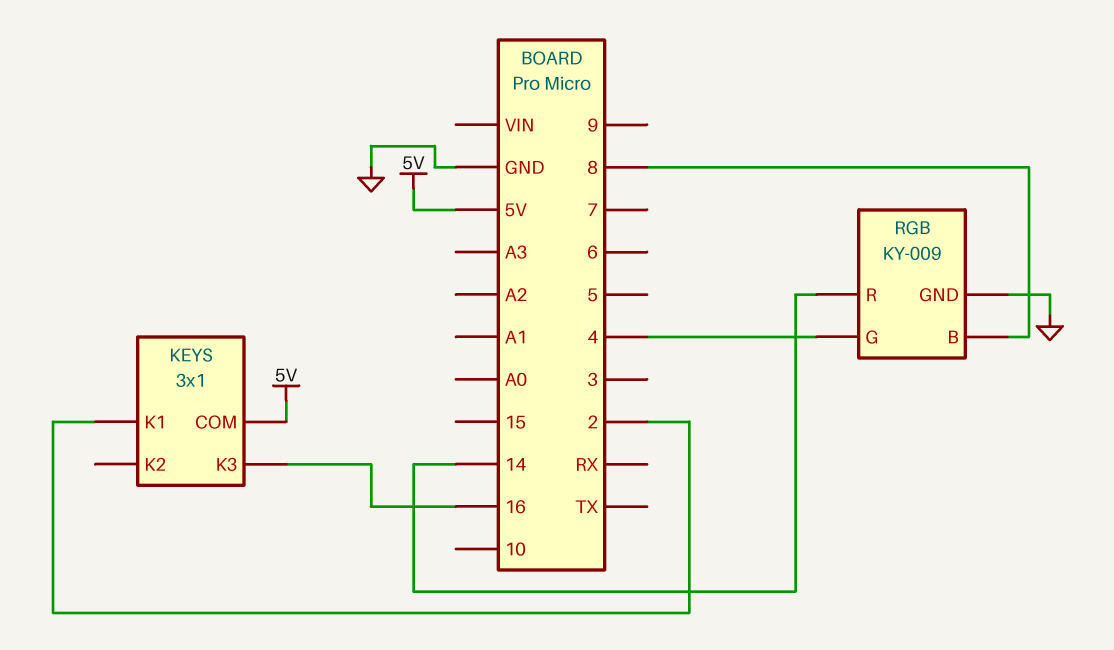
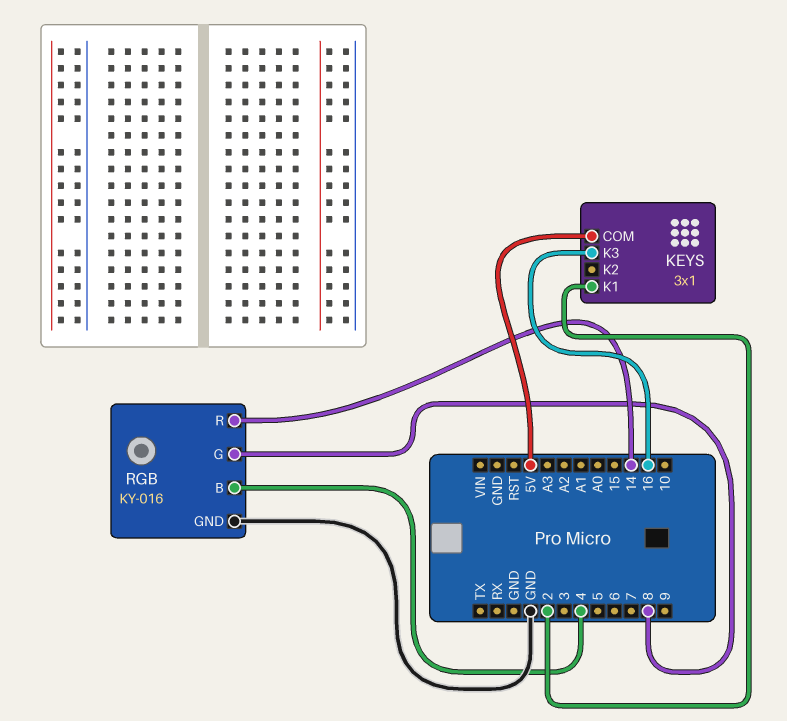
RGB: KY-009 -> KY-016
RGB pin B: 8 -> 4
RGB pin G: 4 -> 8

